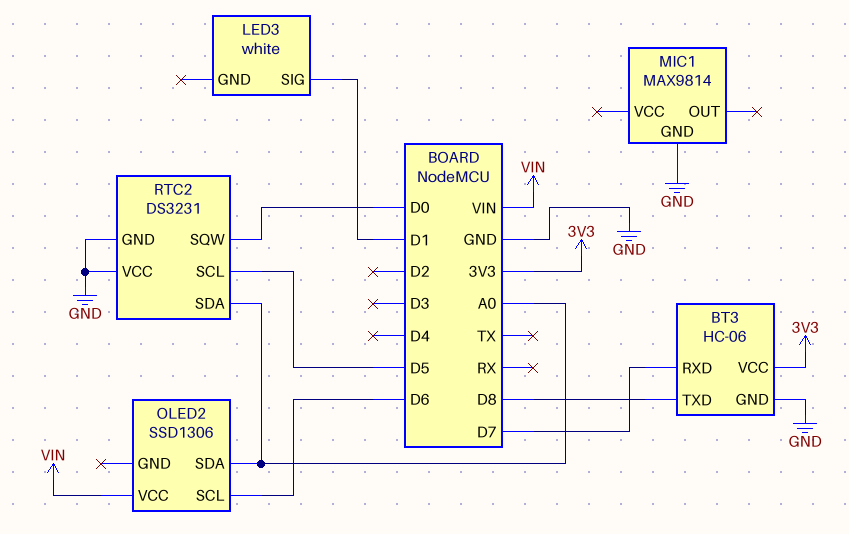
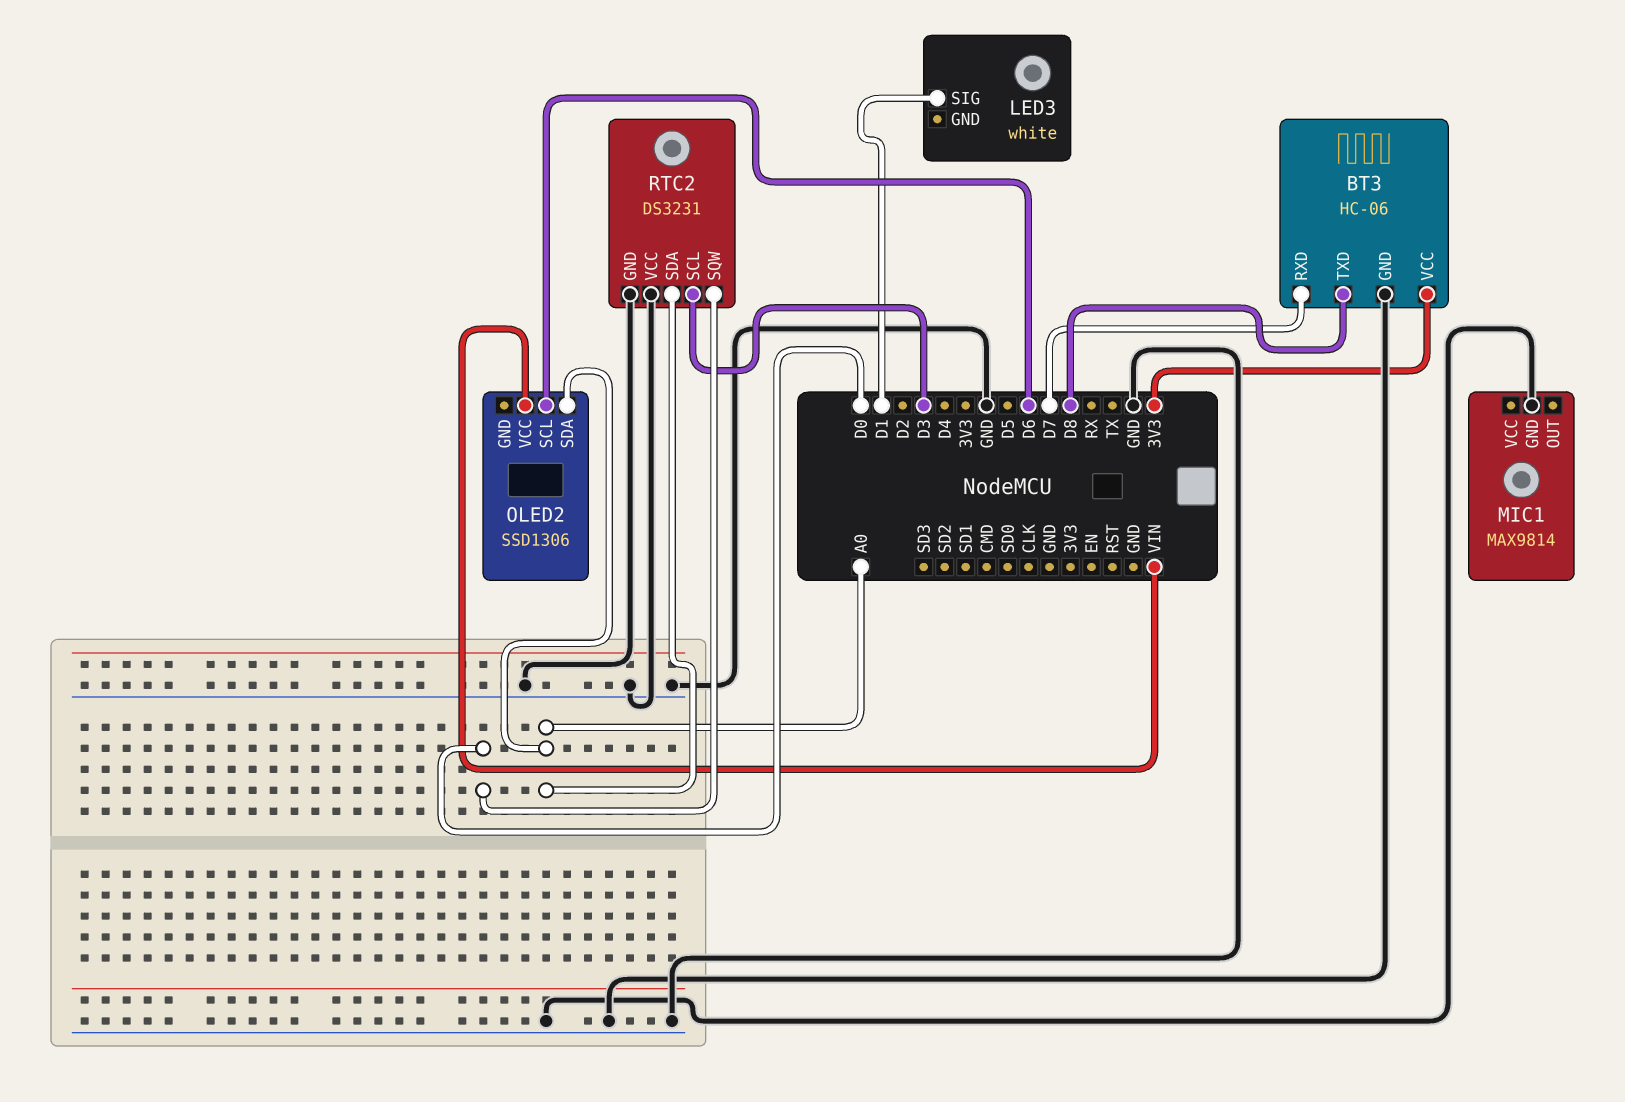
RTC2 pin SCL: D5 -> D3

